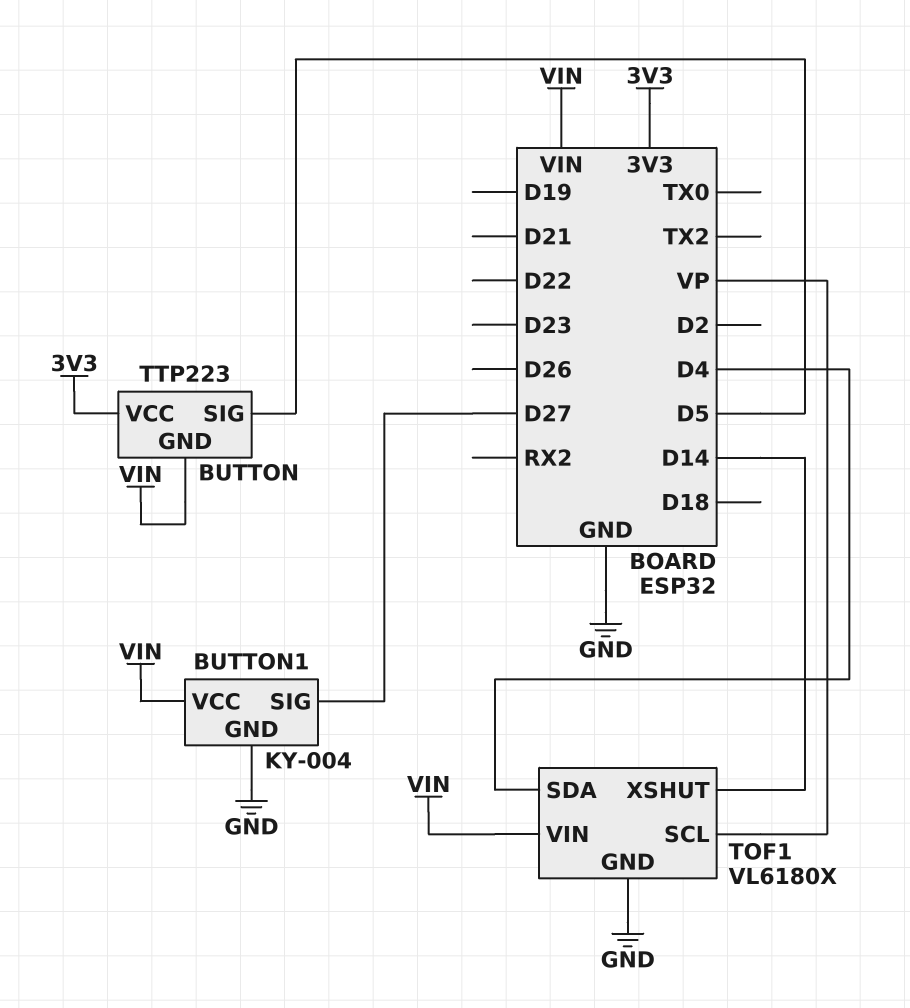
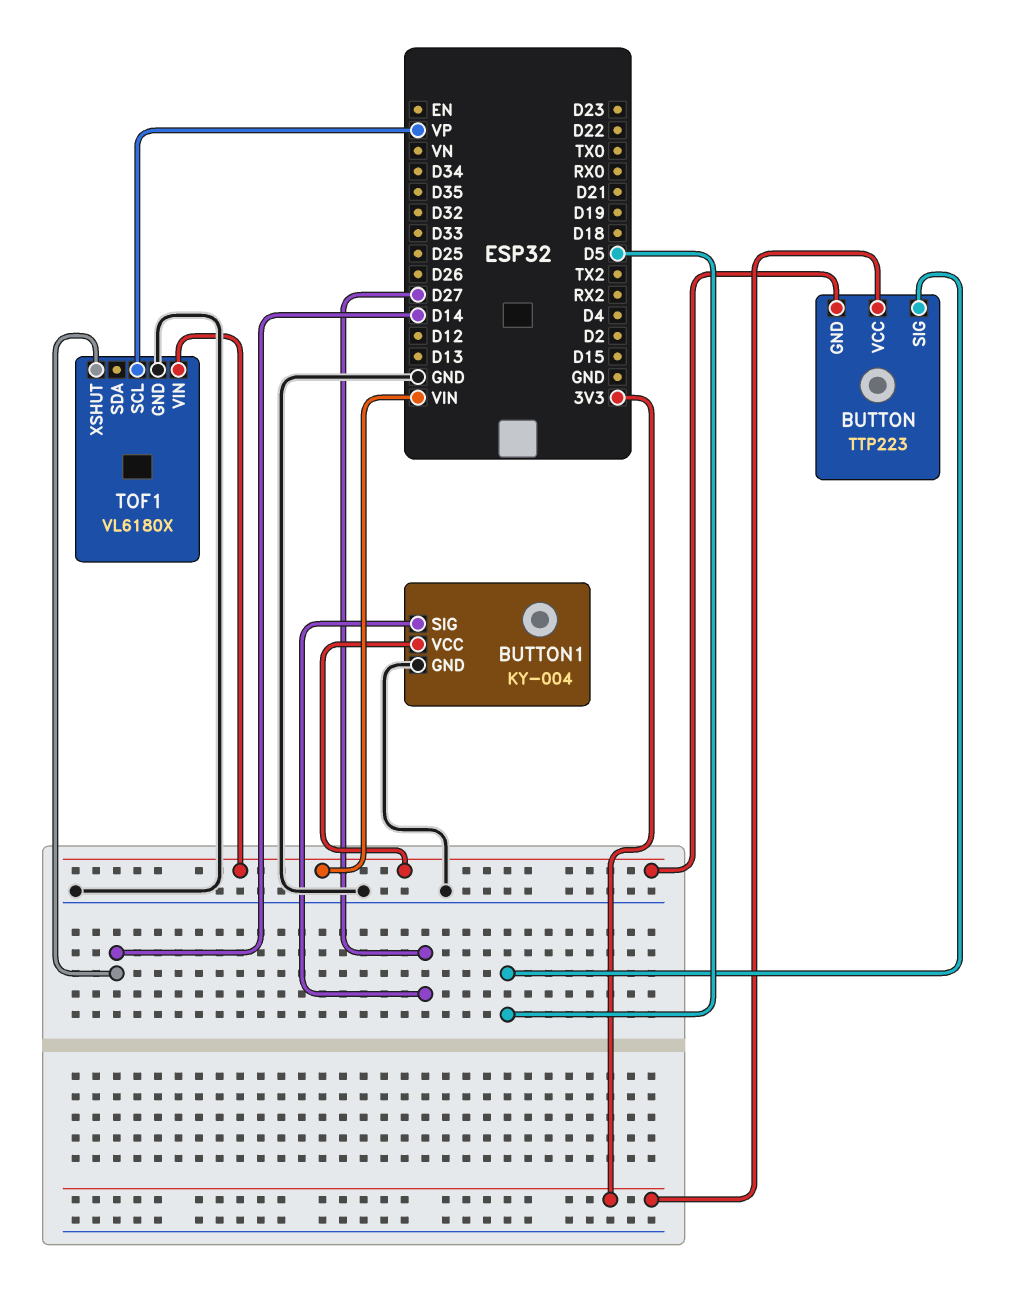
TOF1 pin SDA: D4 -> none

